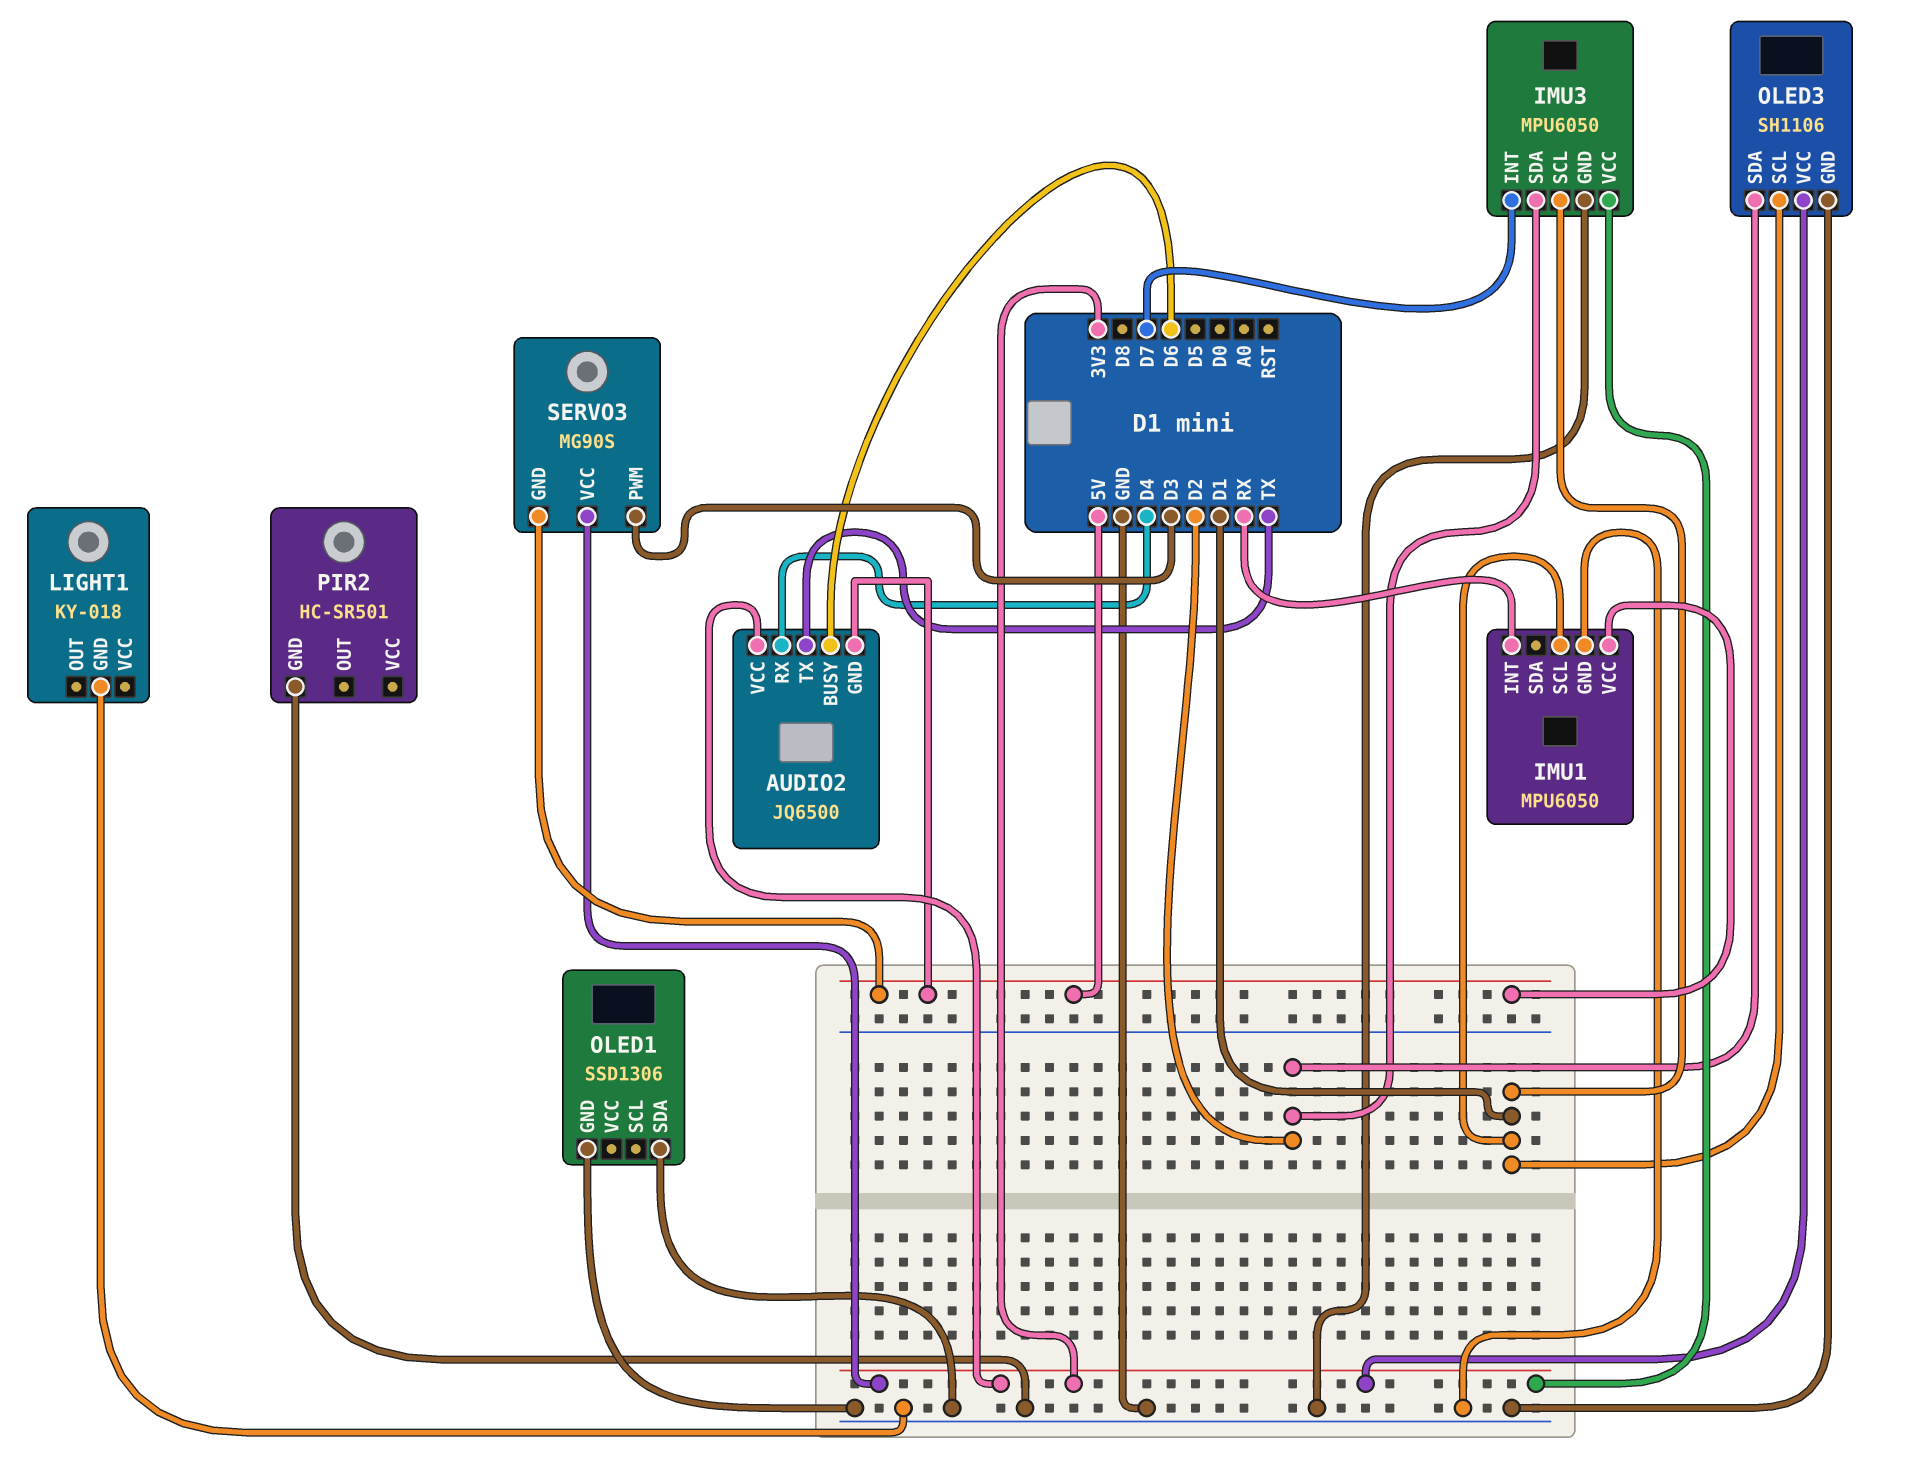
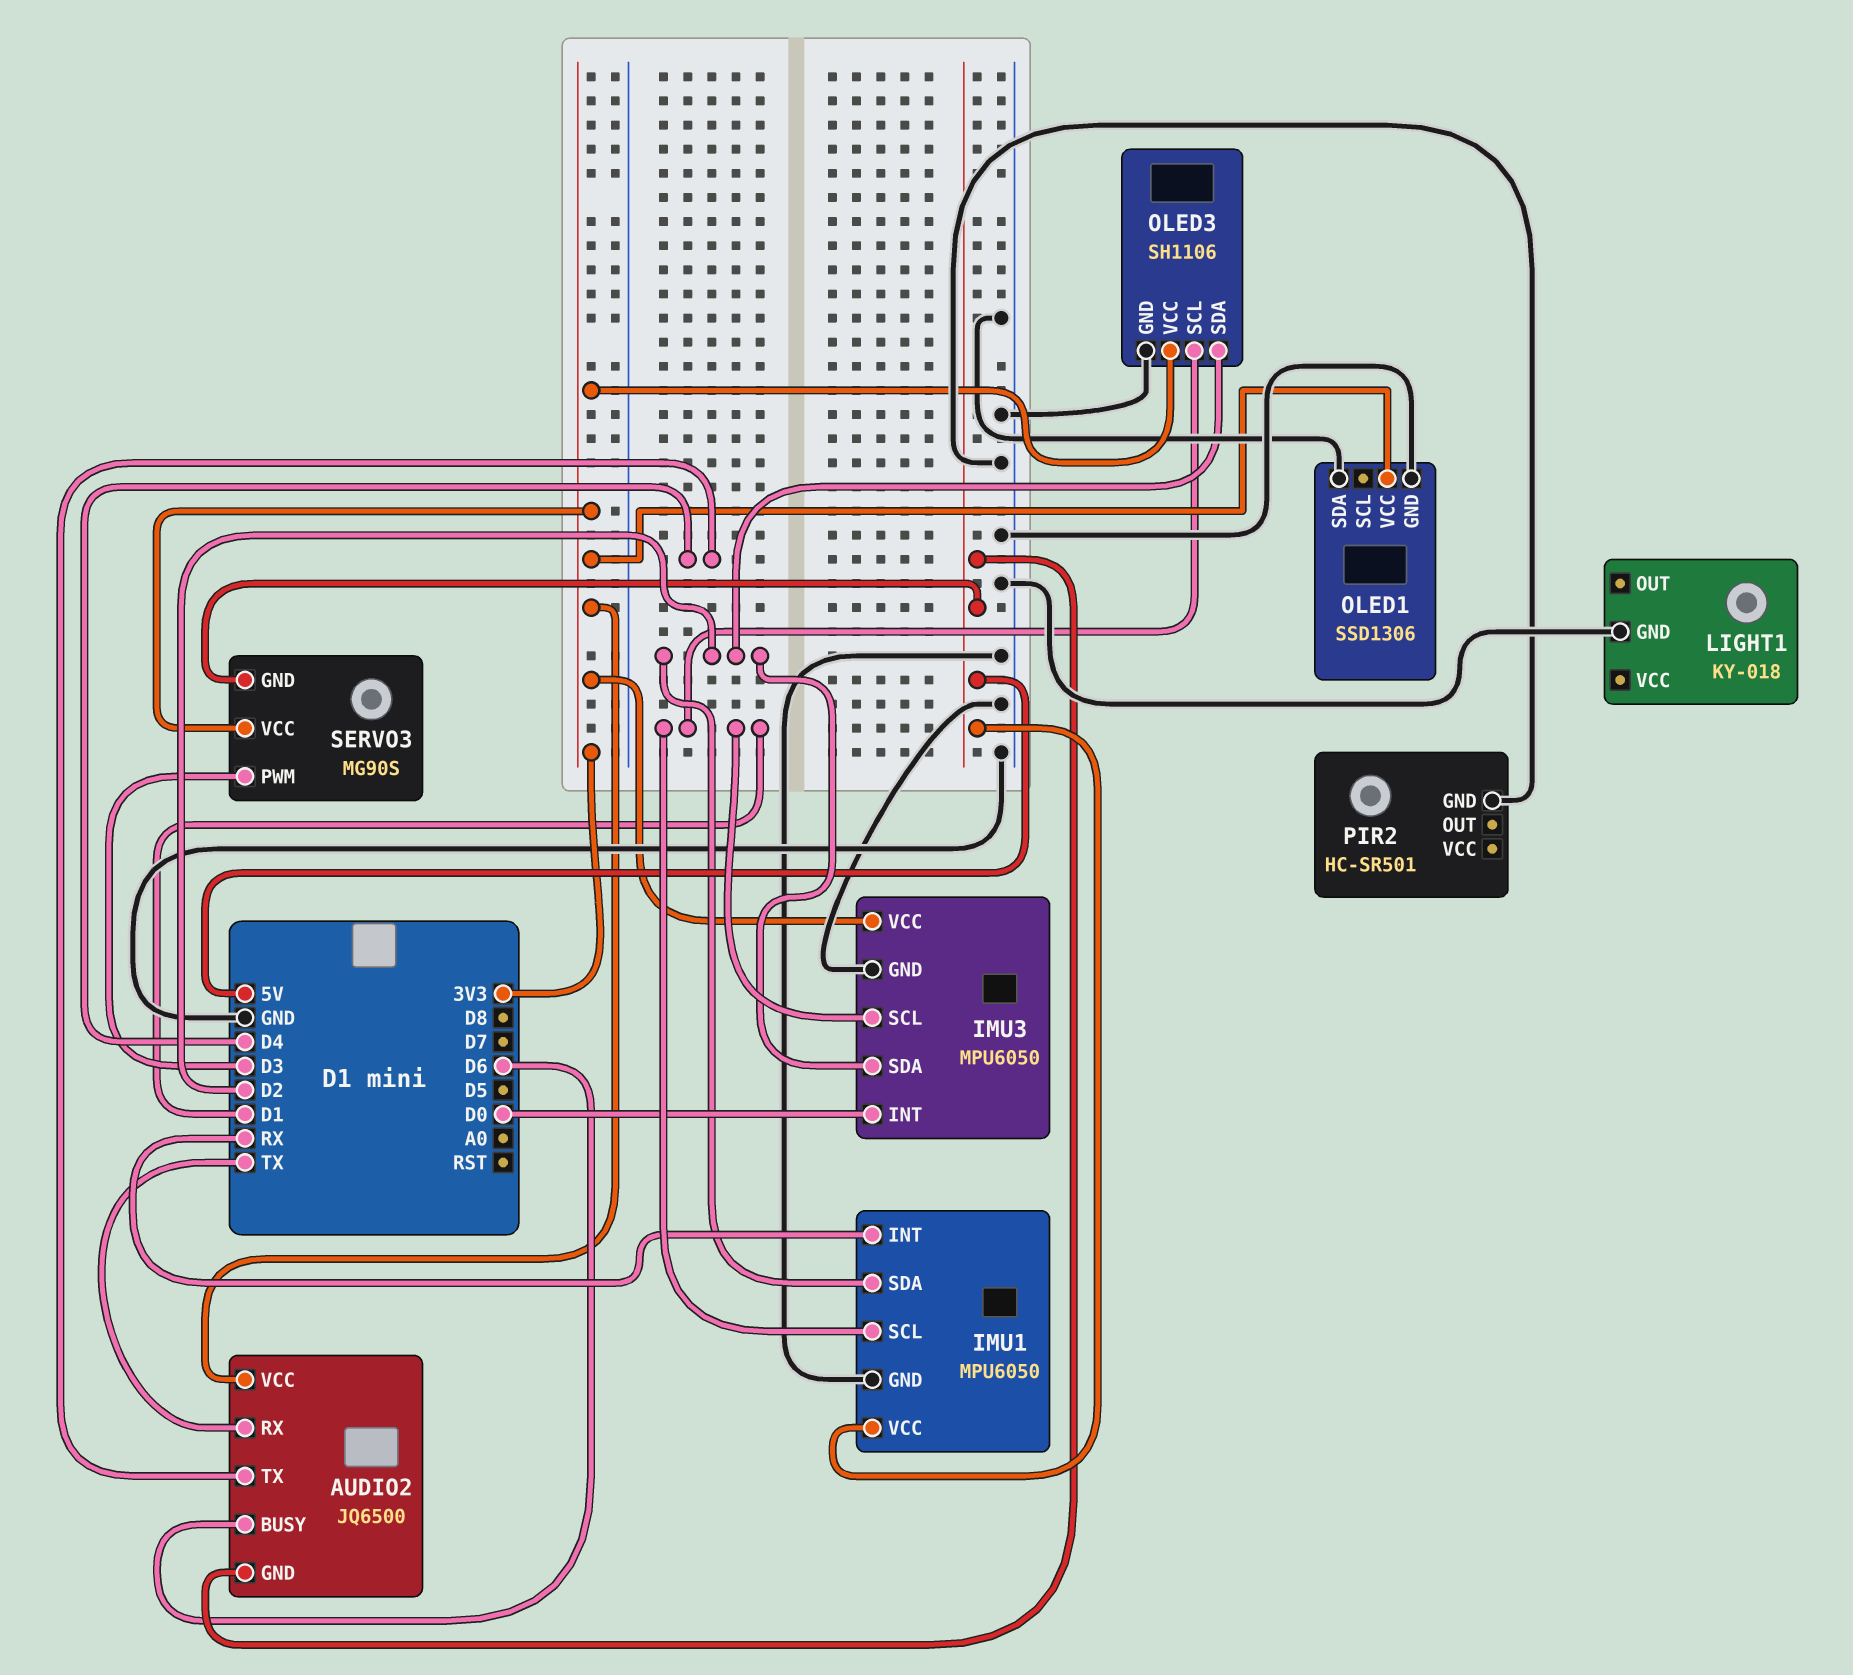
AUDIO2 pin RX: D4 -> TX
AUDIO2 pin TX: TX -> D4
IMU1 pin SDA: none -> D2
IMU3 pin INT: D7 -> D0
OLED1 pin VCC: none -> 3V3

